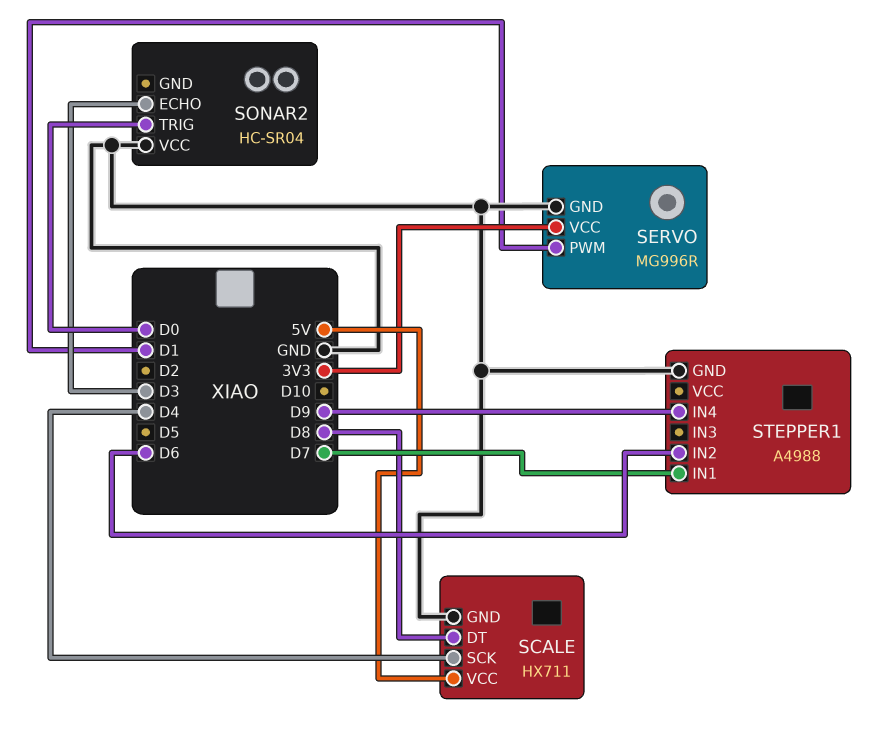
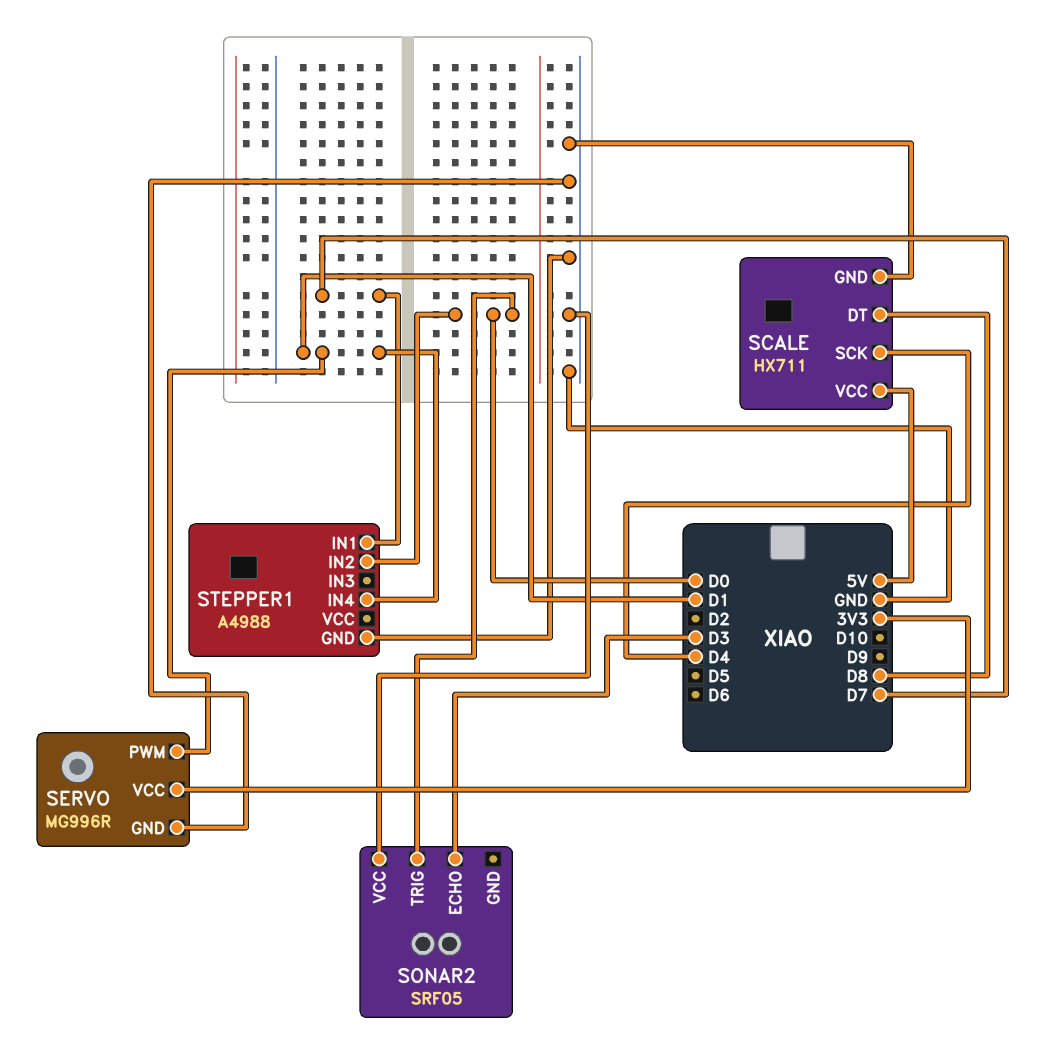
SONAR2: HC-SR04 -> SRF05
STEPPER1 pin IN2: D6 -> D0
STEPPER1 pin IN4: D9 -> D1

